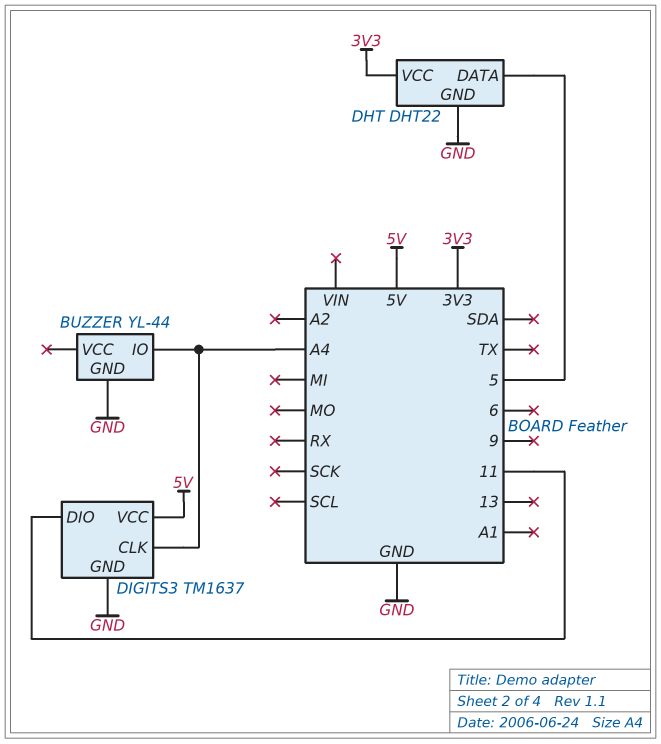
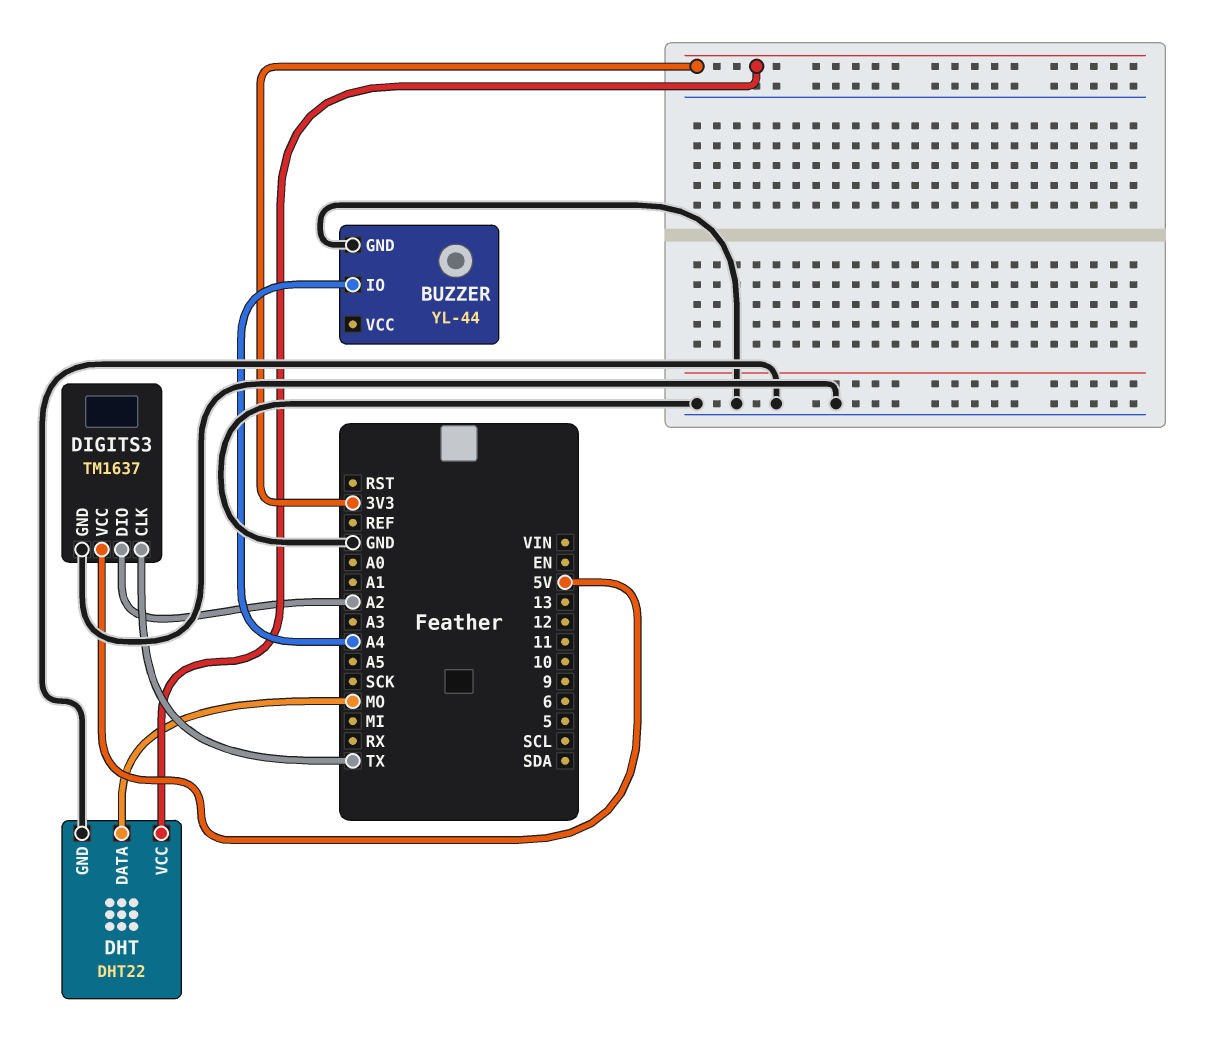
DHT pin DATA: 5 -> MO
DIGITS3 pin CLK: A4 -> TX
DIGITS3 pin DIO: 11 -> A2

